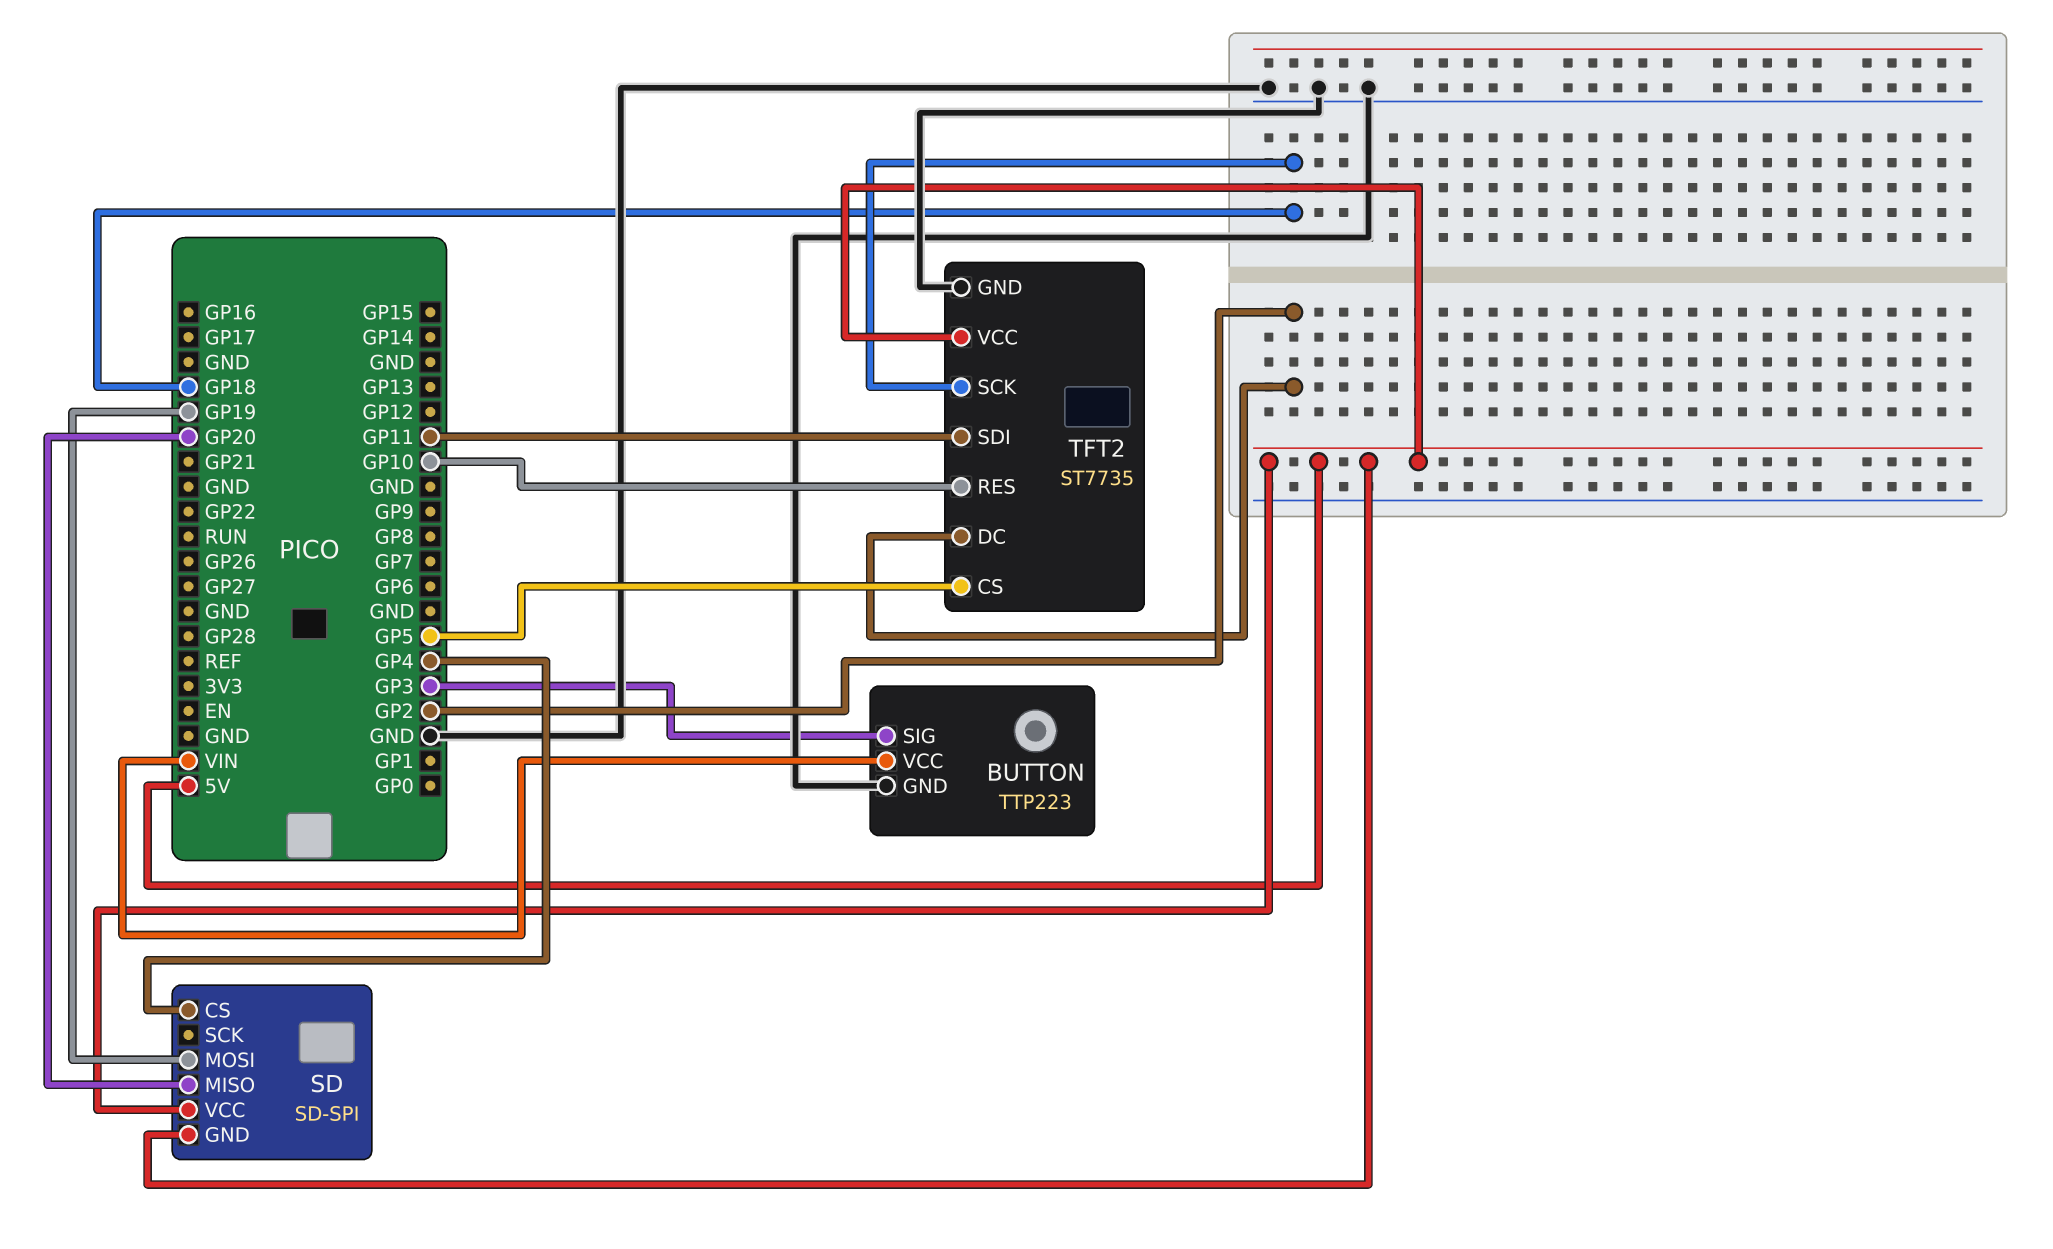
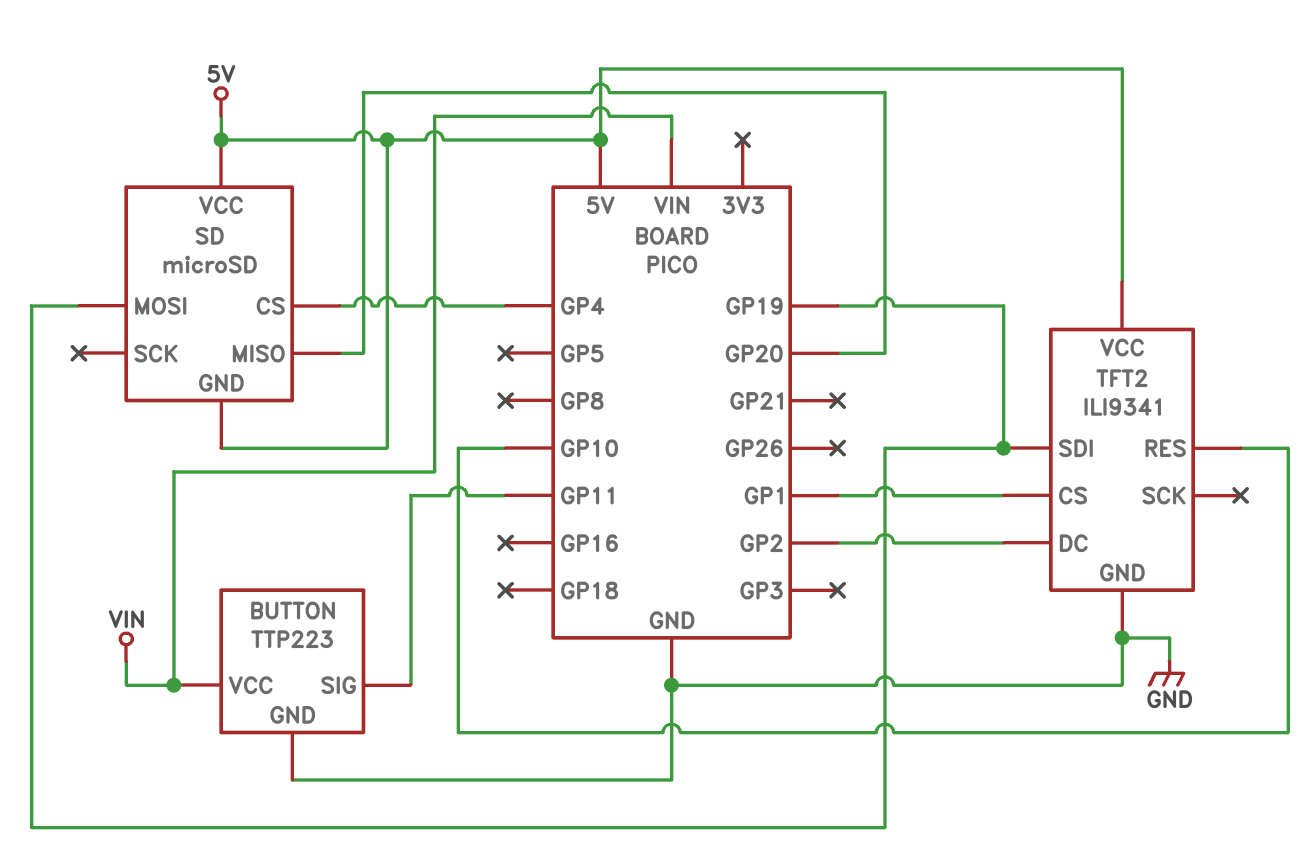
BUTTON pin SIG: GP3 -> GP11
SD: SD-SPI -> microSD
TFT2: ST7735 -> ILI9341
TFT2 pin CS: GP5 -> GP1
TFT2 pin SCK: GP18 -> none
TFT2 pin SDI: GP11 -> GP19

